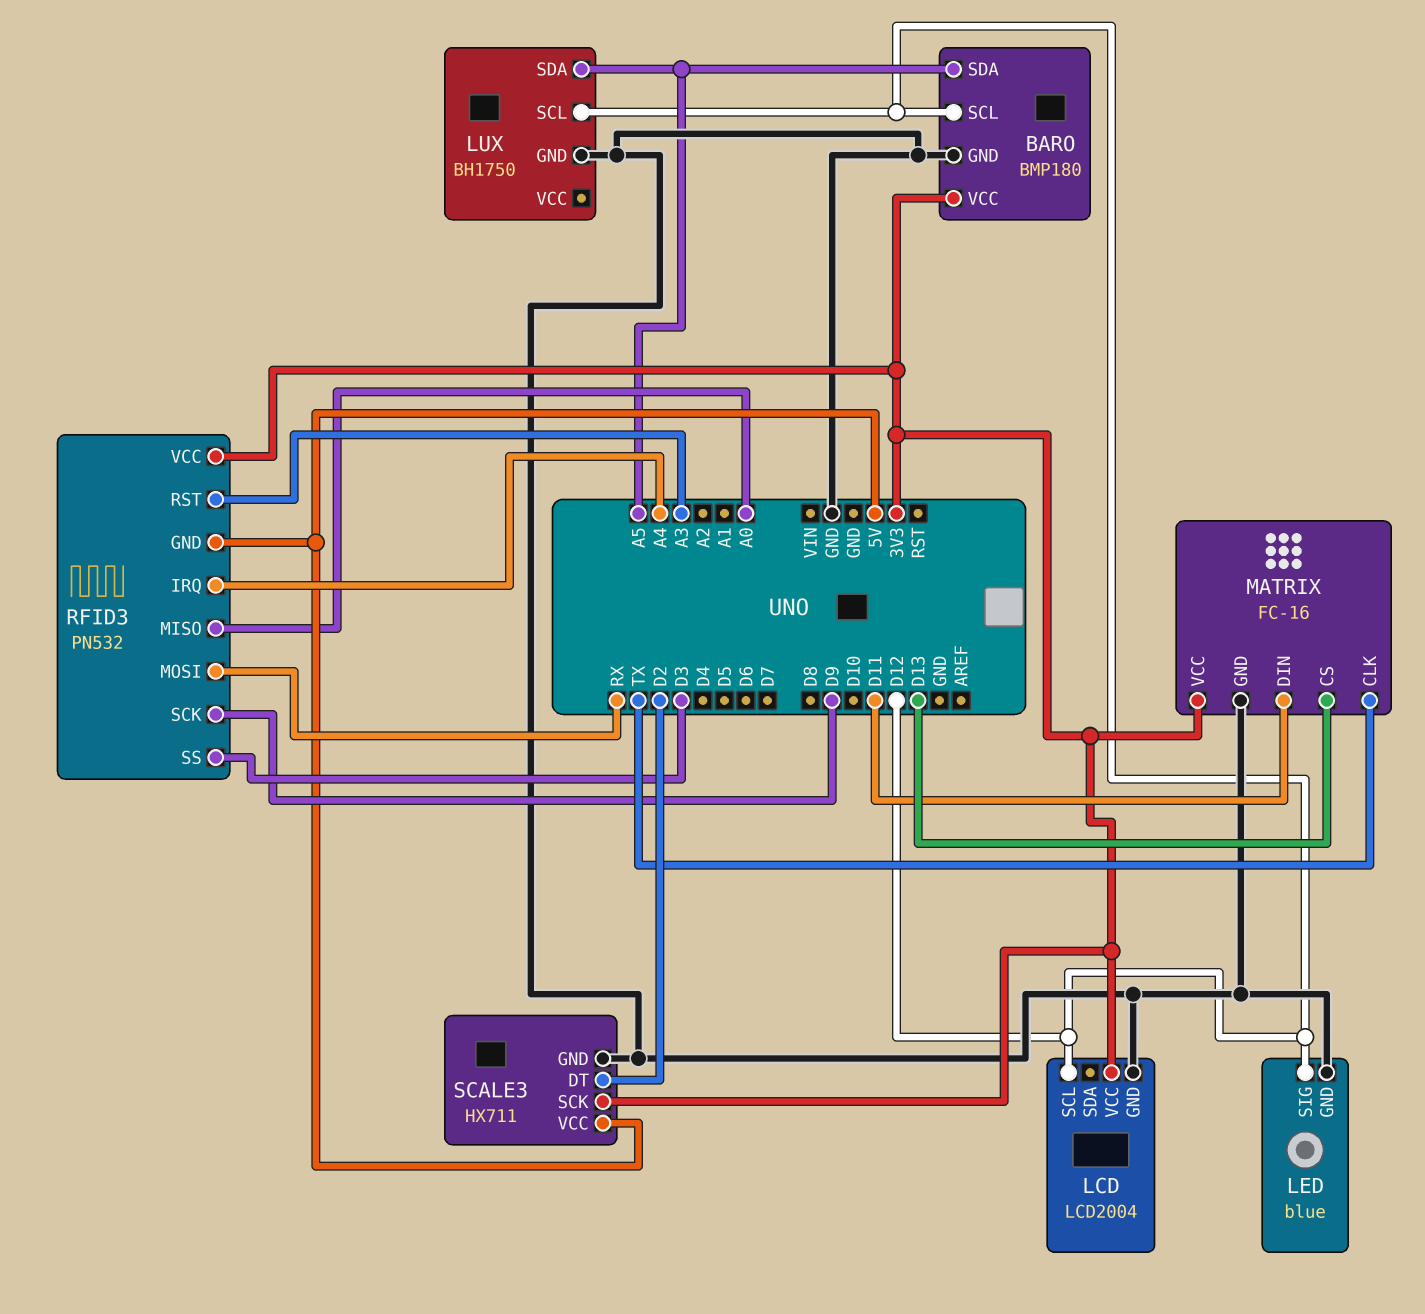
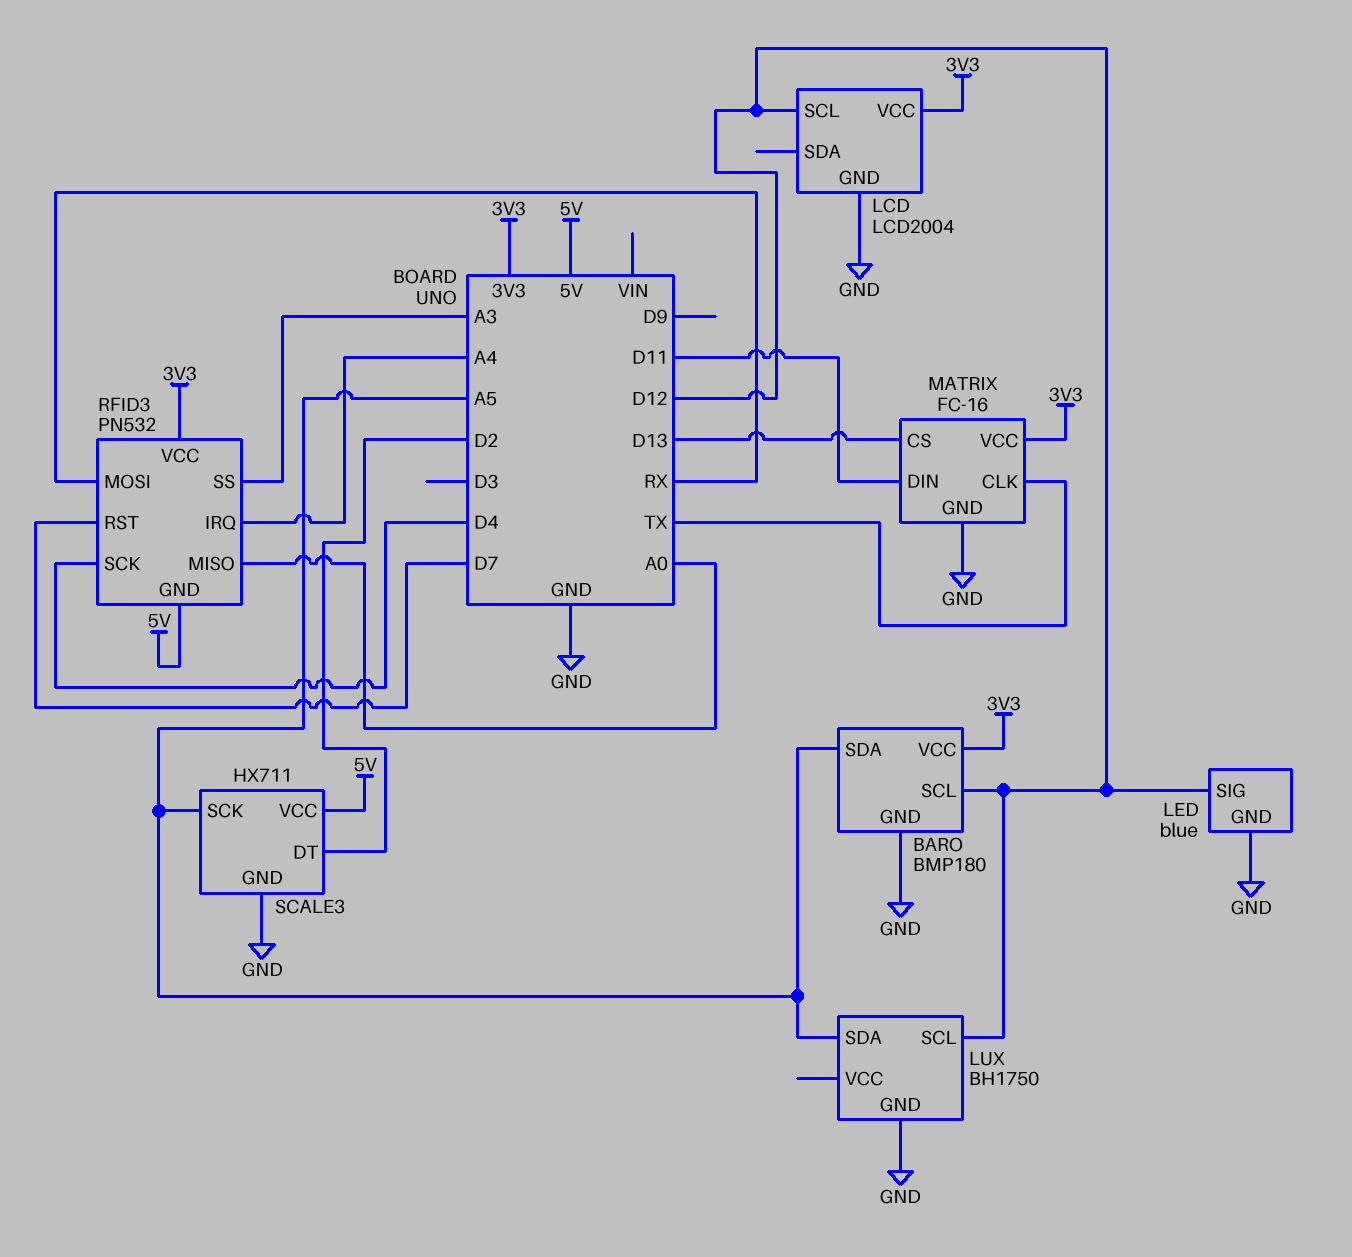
RFID3 pin RST: A3 -> D7
RFID3 pin SCK: D9 -> D4
RFID3 pin SS: D3 -> A3
SCALE3 pin SCK: 3V3 -> A5

